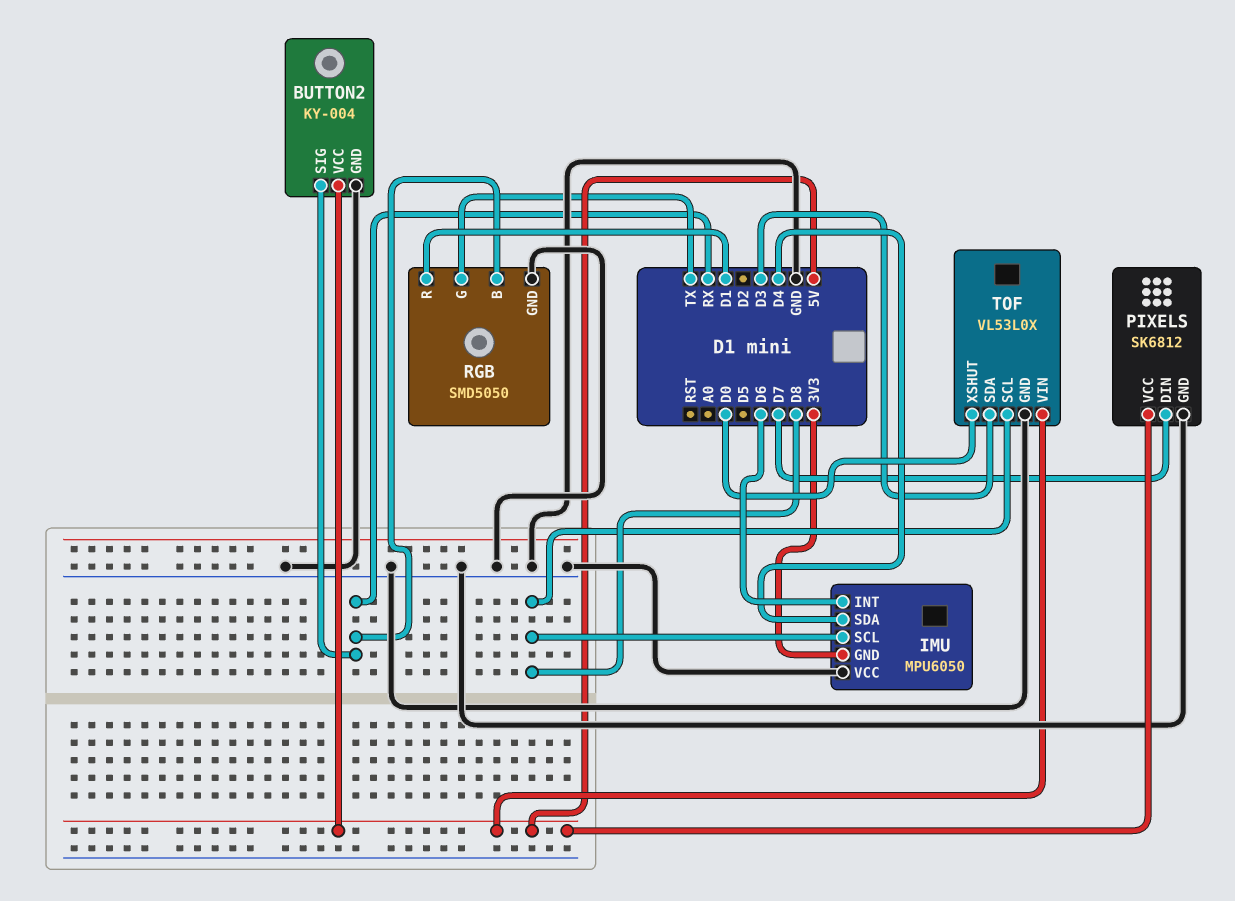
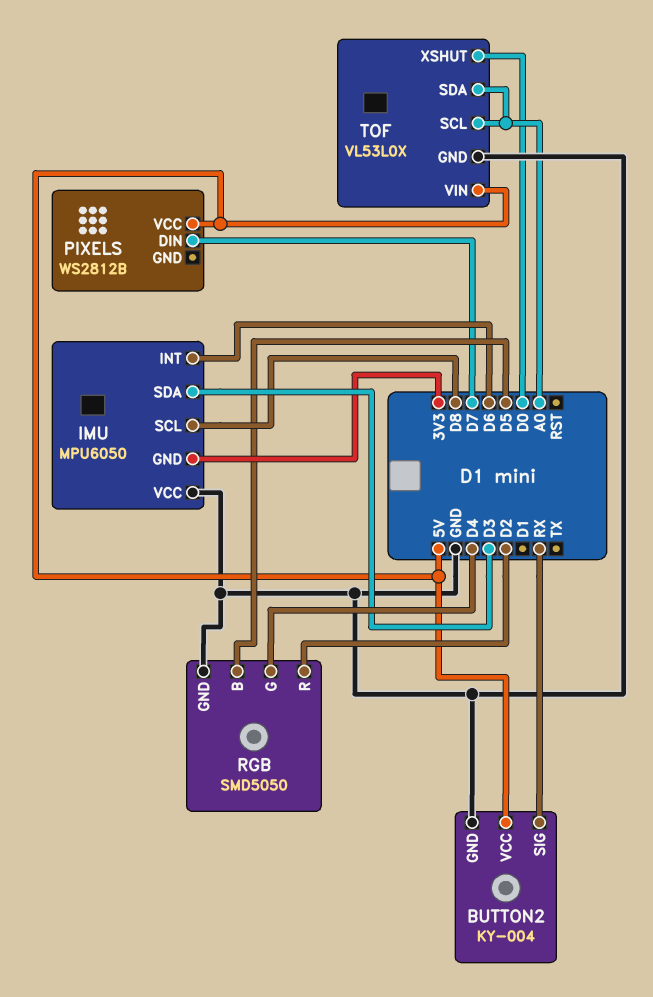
IMU pin SDA: D4 -> D3
PIXELS: SK6812 -> WS2812B
PIXELS pin GND: GND -> none
RGB pin B: RX -> D5
RGB pin G: TX -> D4
RGB pin R: D1 -> D2
TOF pin SCL: D8 -> A0
TOF pin SDA: D3 -> A0

